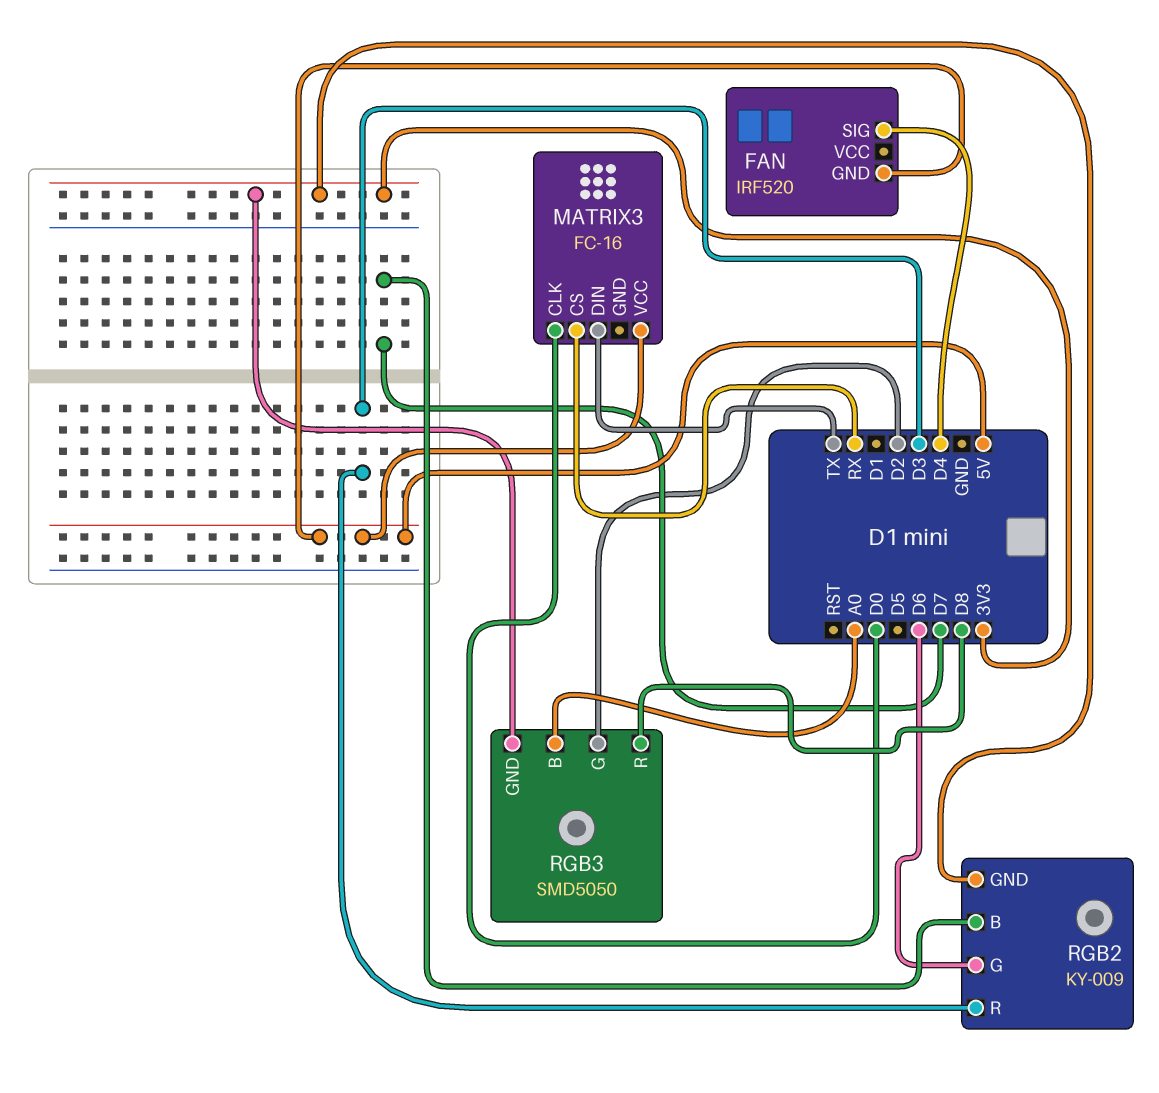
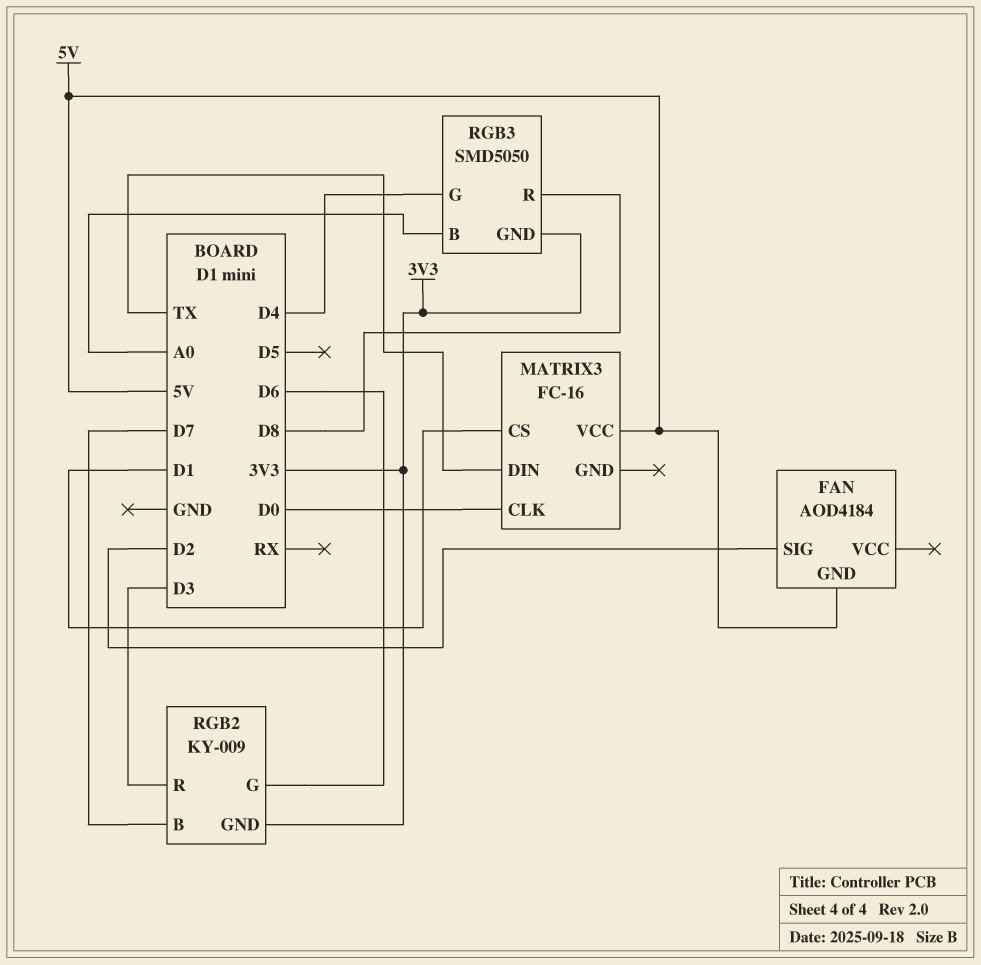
FAN: IRF520 -> AOD4184
FAN pin SIG: D4 -> D2
MATRIX3 pin CS: RX -> D1
RGB3 pin G: D2 -> D4

